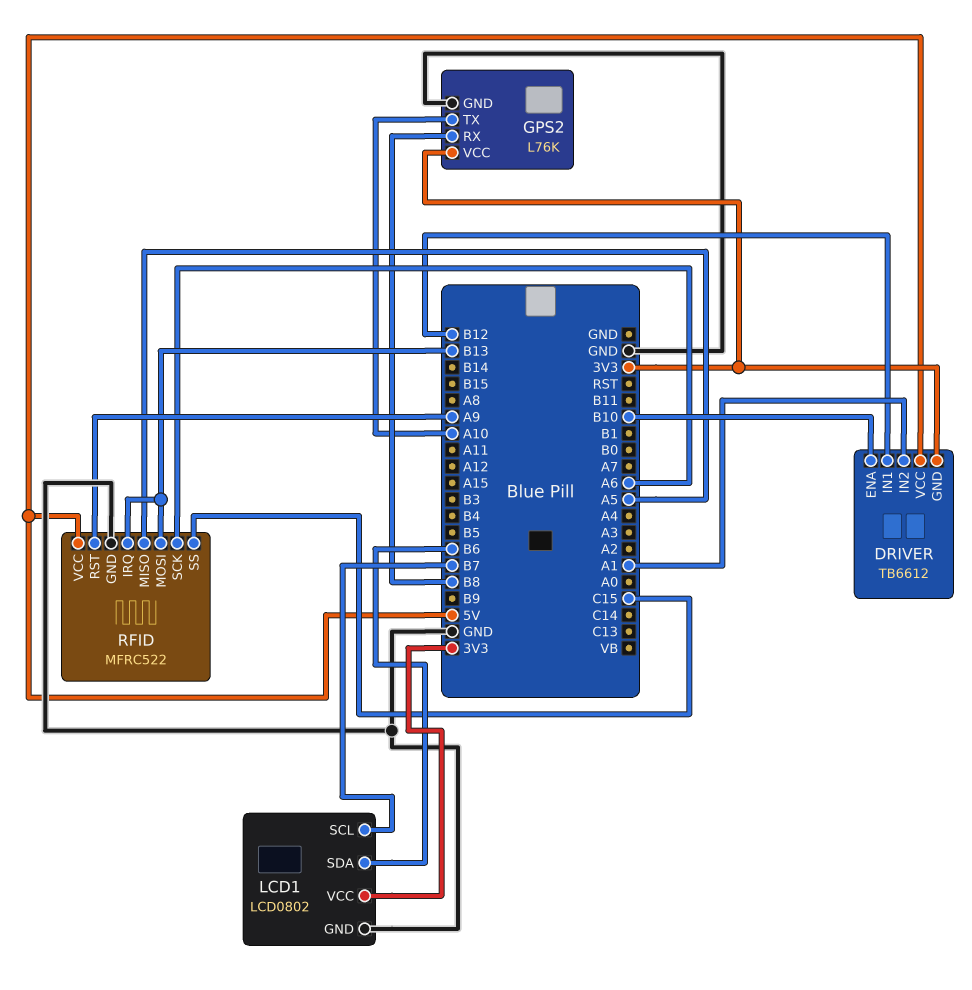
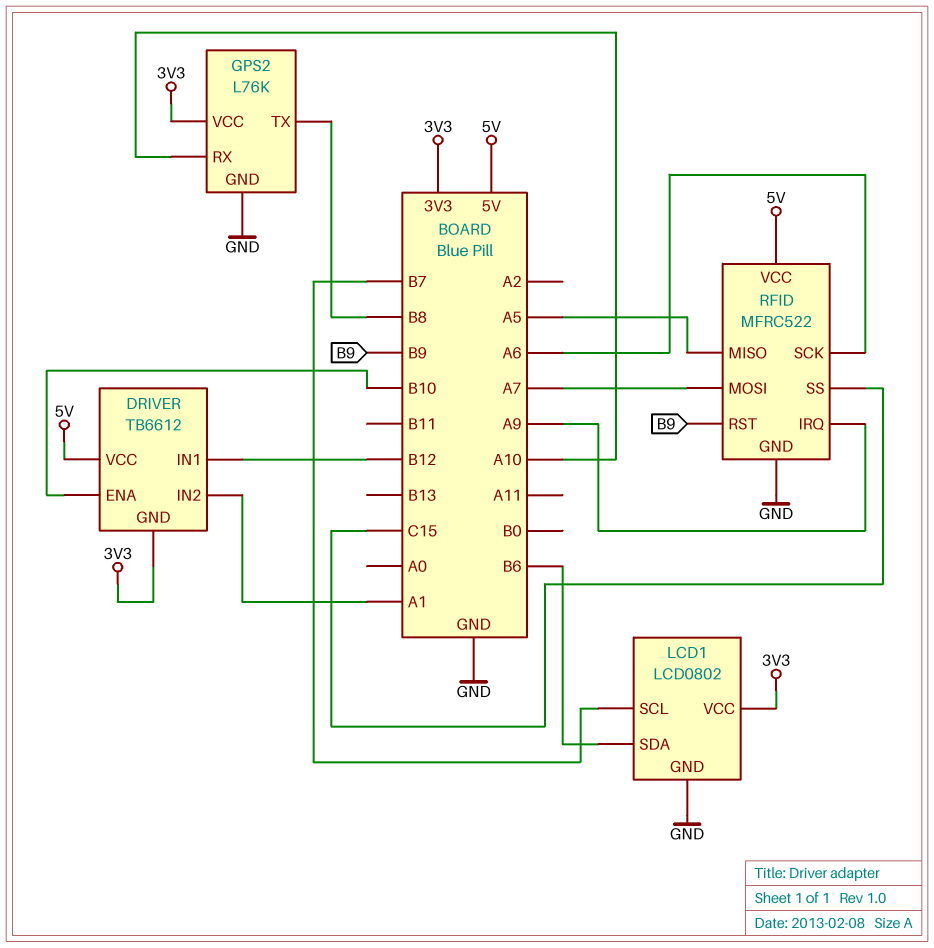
GPS2 pin RX: B8 -> A10
GPS2 pin TX: A10 -> B8
RFID pin IRQ: B13 -> A9
RFID pin MOSI: B13 -> A7
RFID pin RST: A9 -> B9

